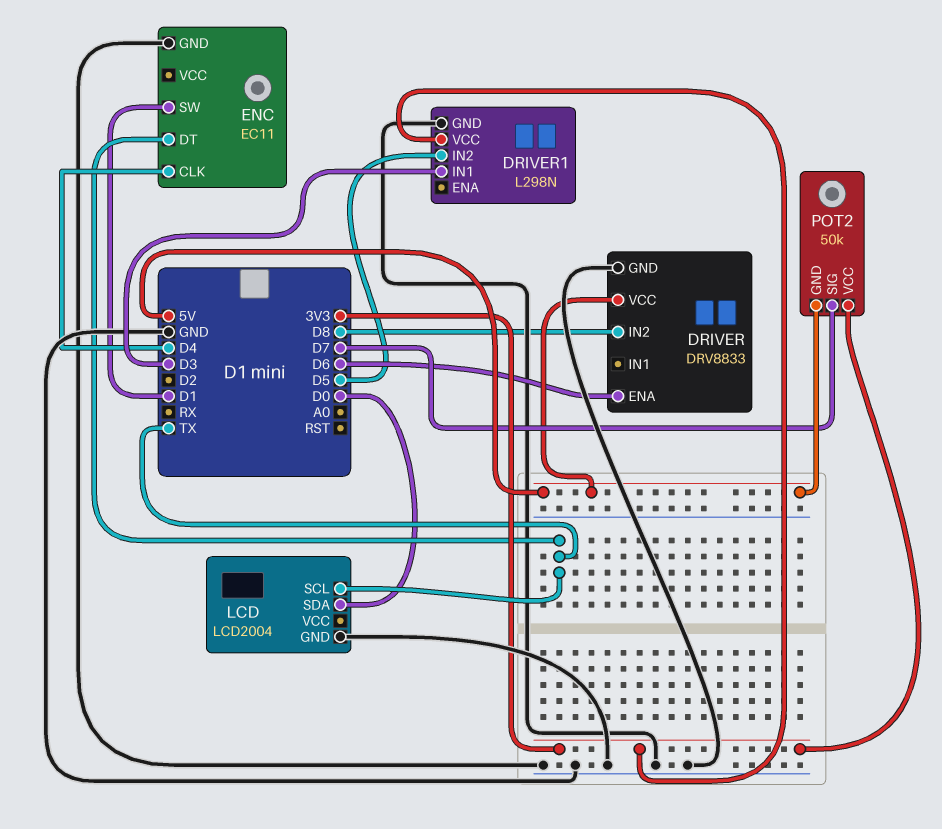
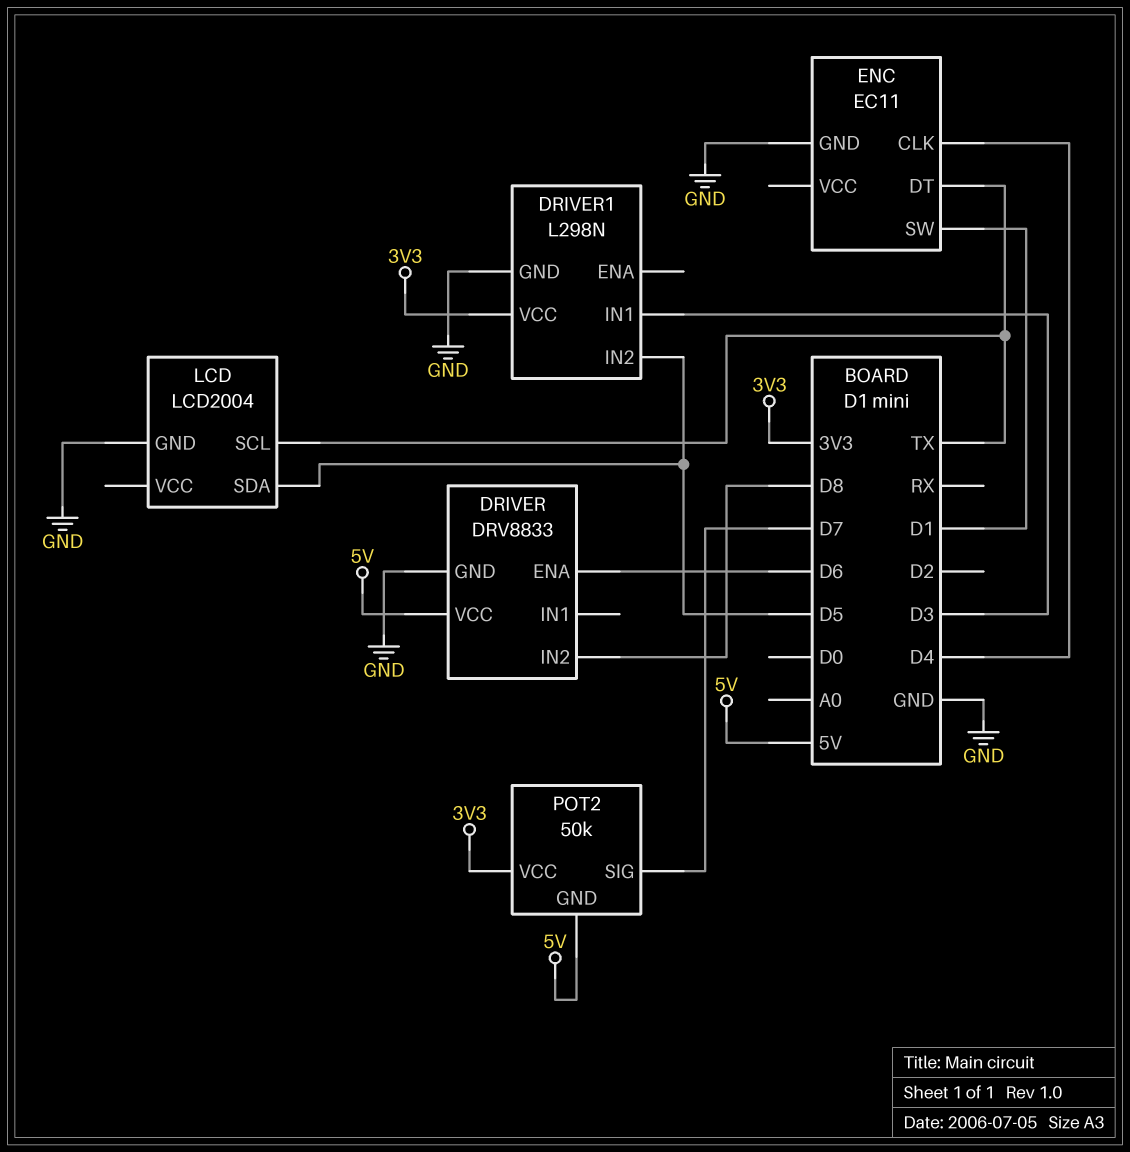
LCD pin SDA: D0 -> D5

